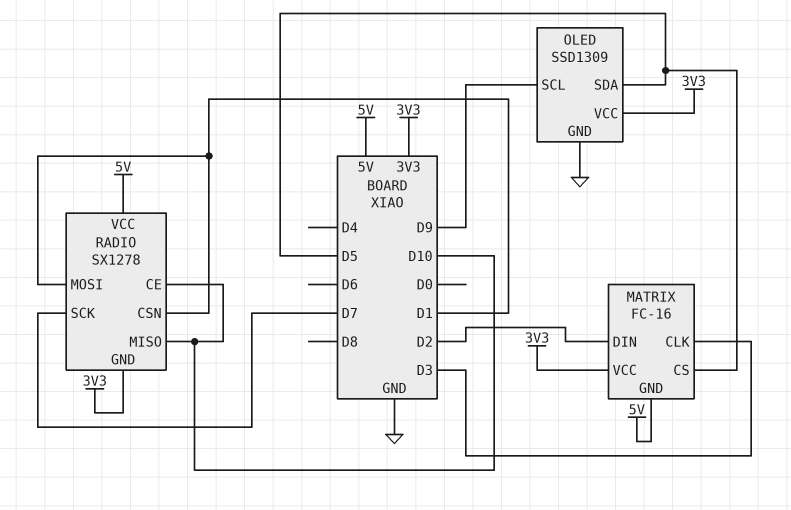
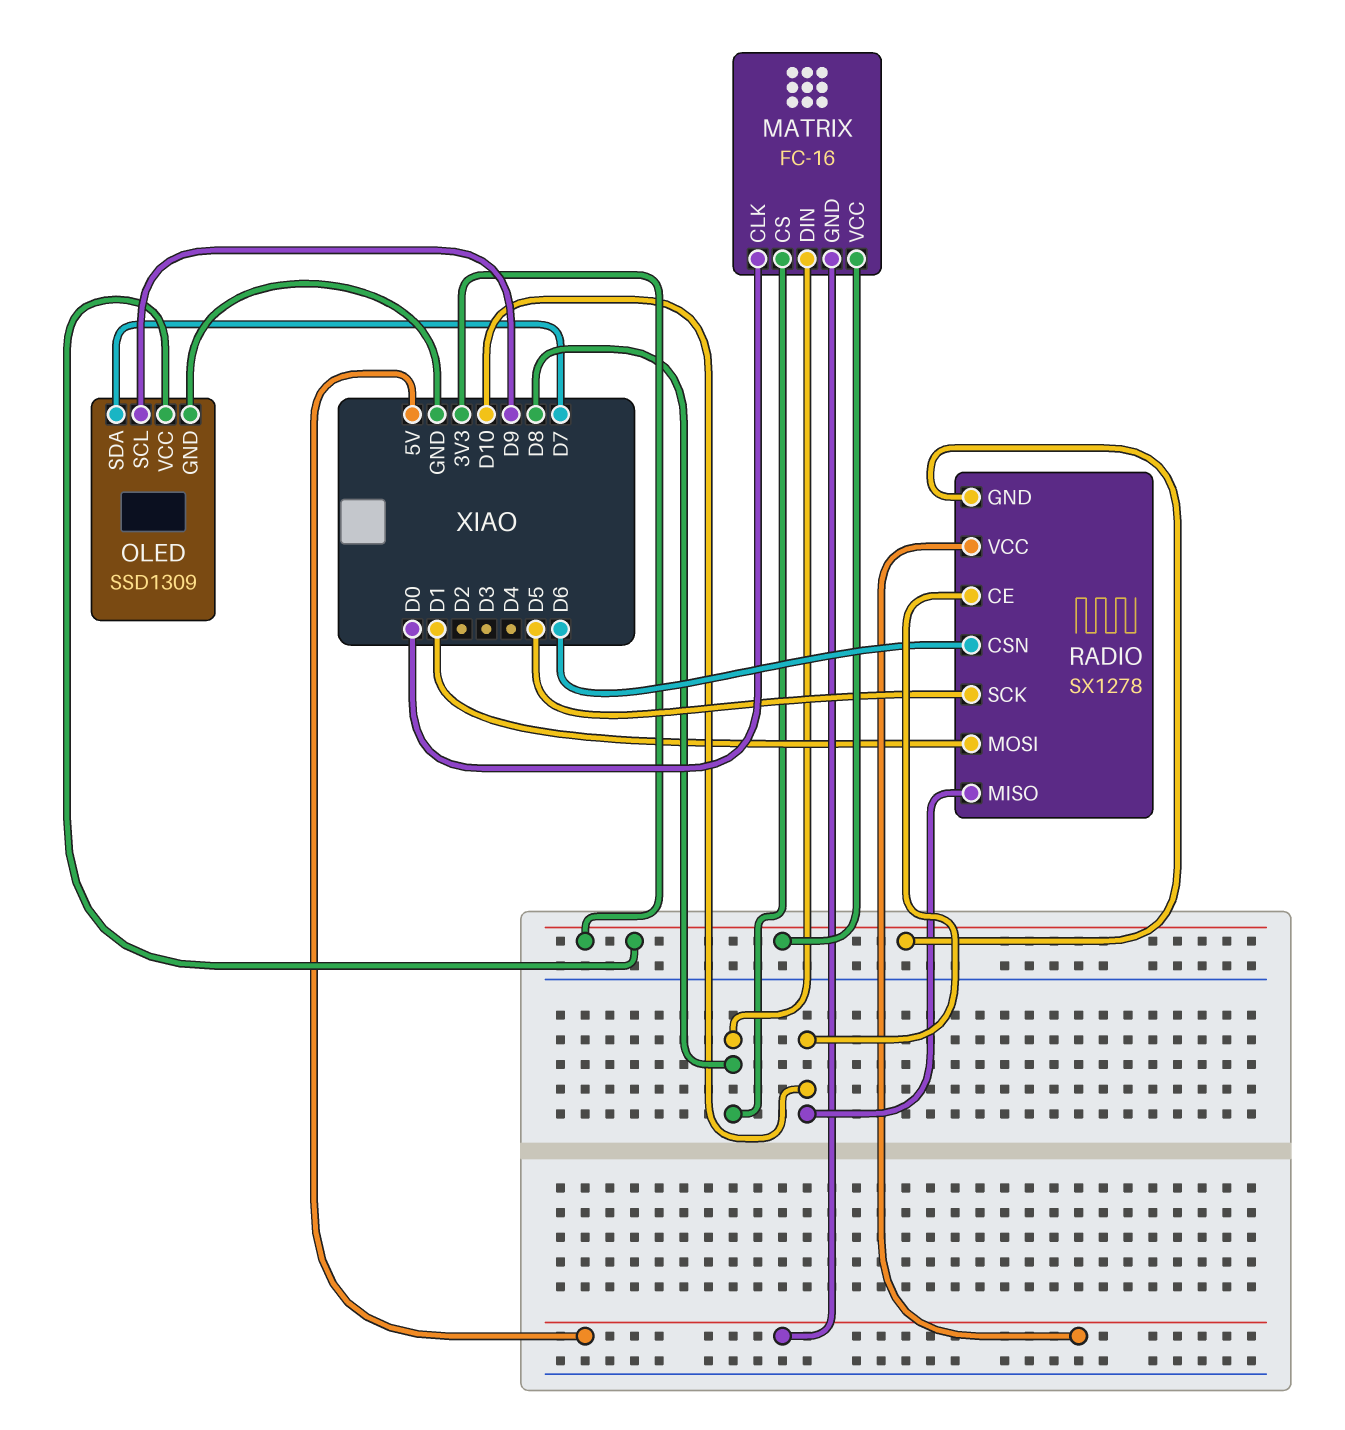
MATRIX pin CLK: D3 -> D0
MATRIX pin CS: D5 -> D8
MATRIX pin DIN: D2 -> D8
OLED pin SDA: D5 -> D7
RADIO pin CSN: D1 -> D6
RADIO pin SCK: D7 -> D5

